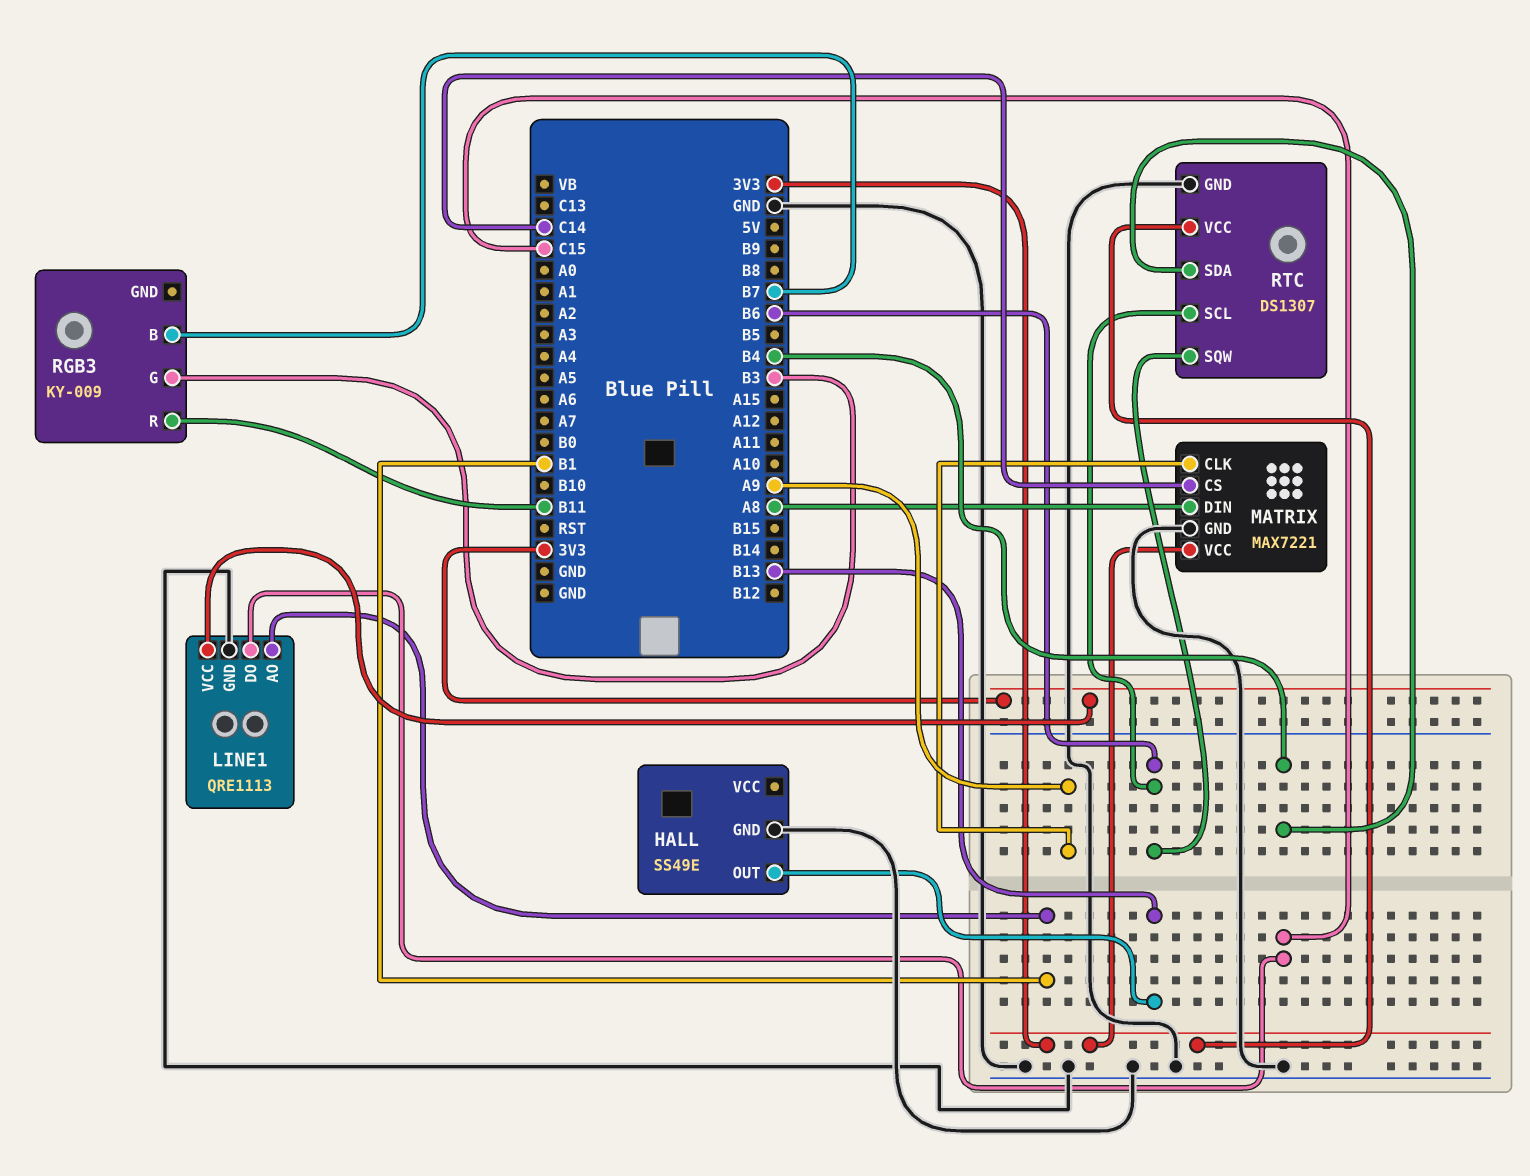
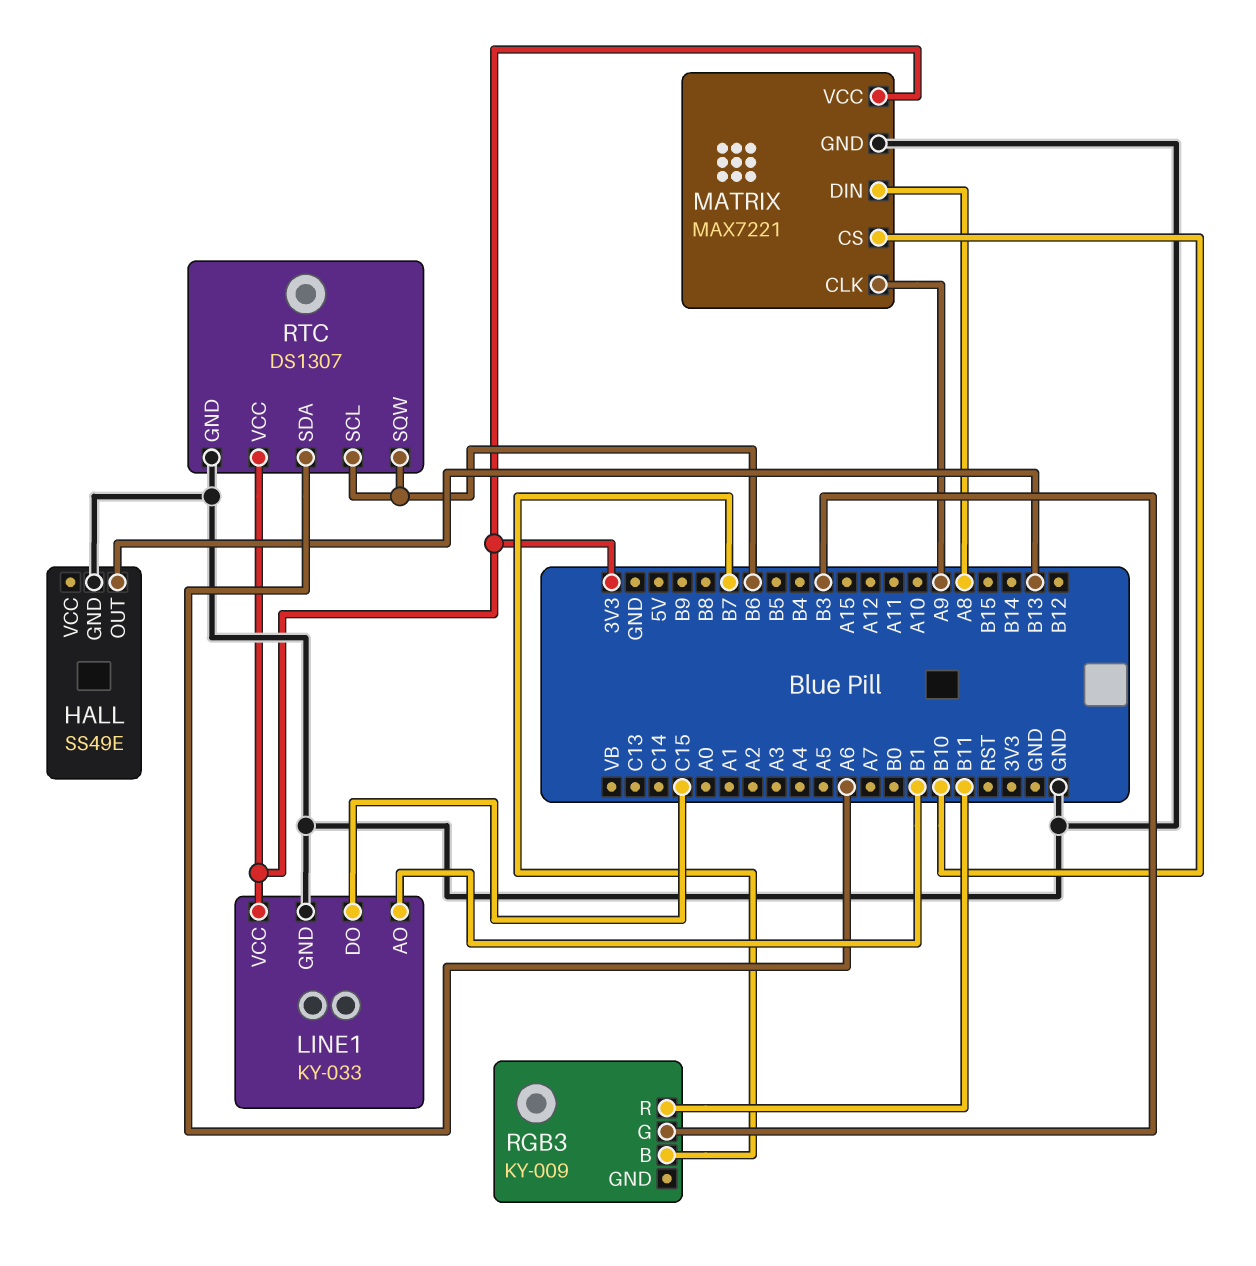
LINE1: QRE1113 -> KY-033
MATRIX pin CS: C14 -> B10
RTC pin SDA: B4 -> A6

